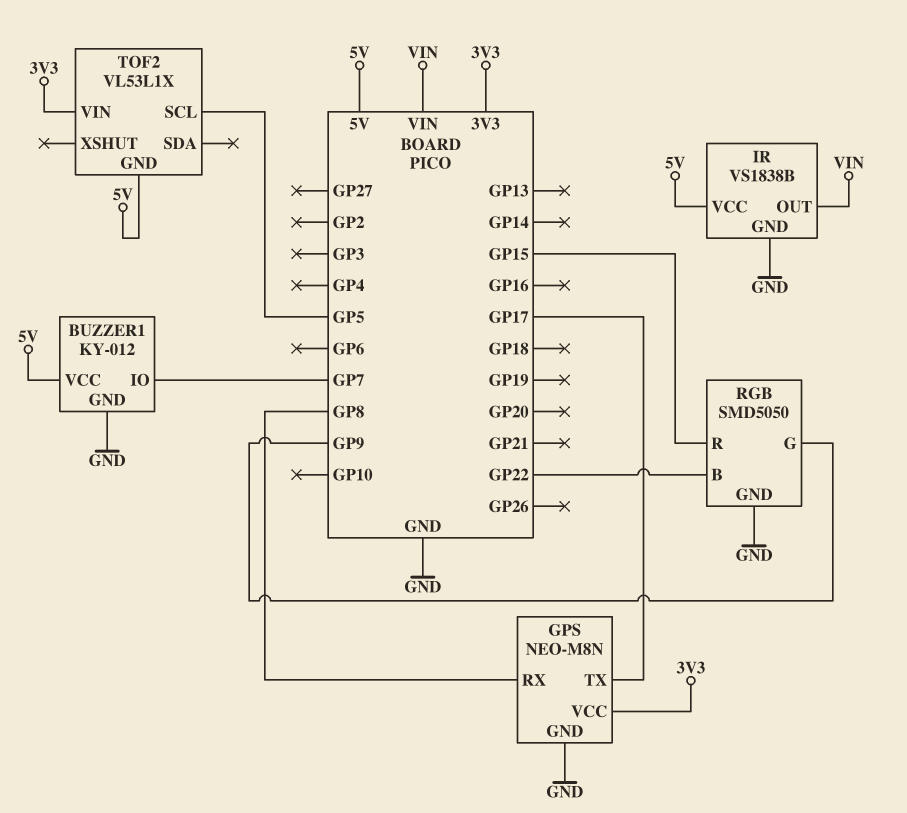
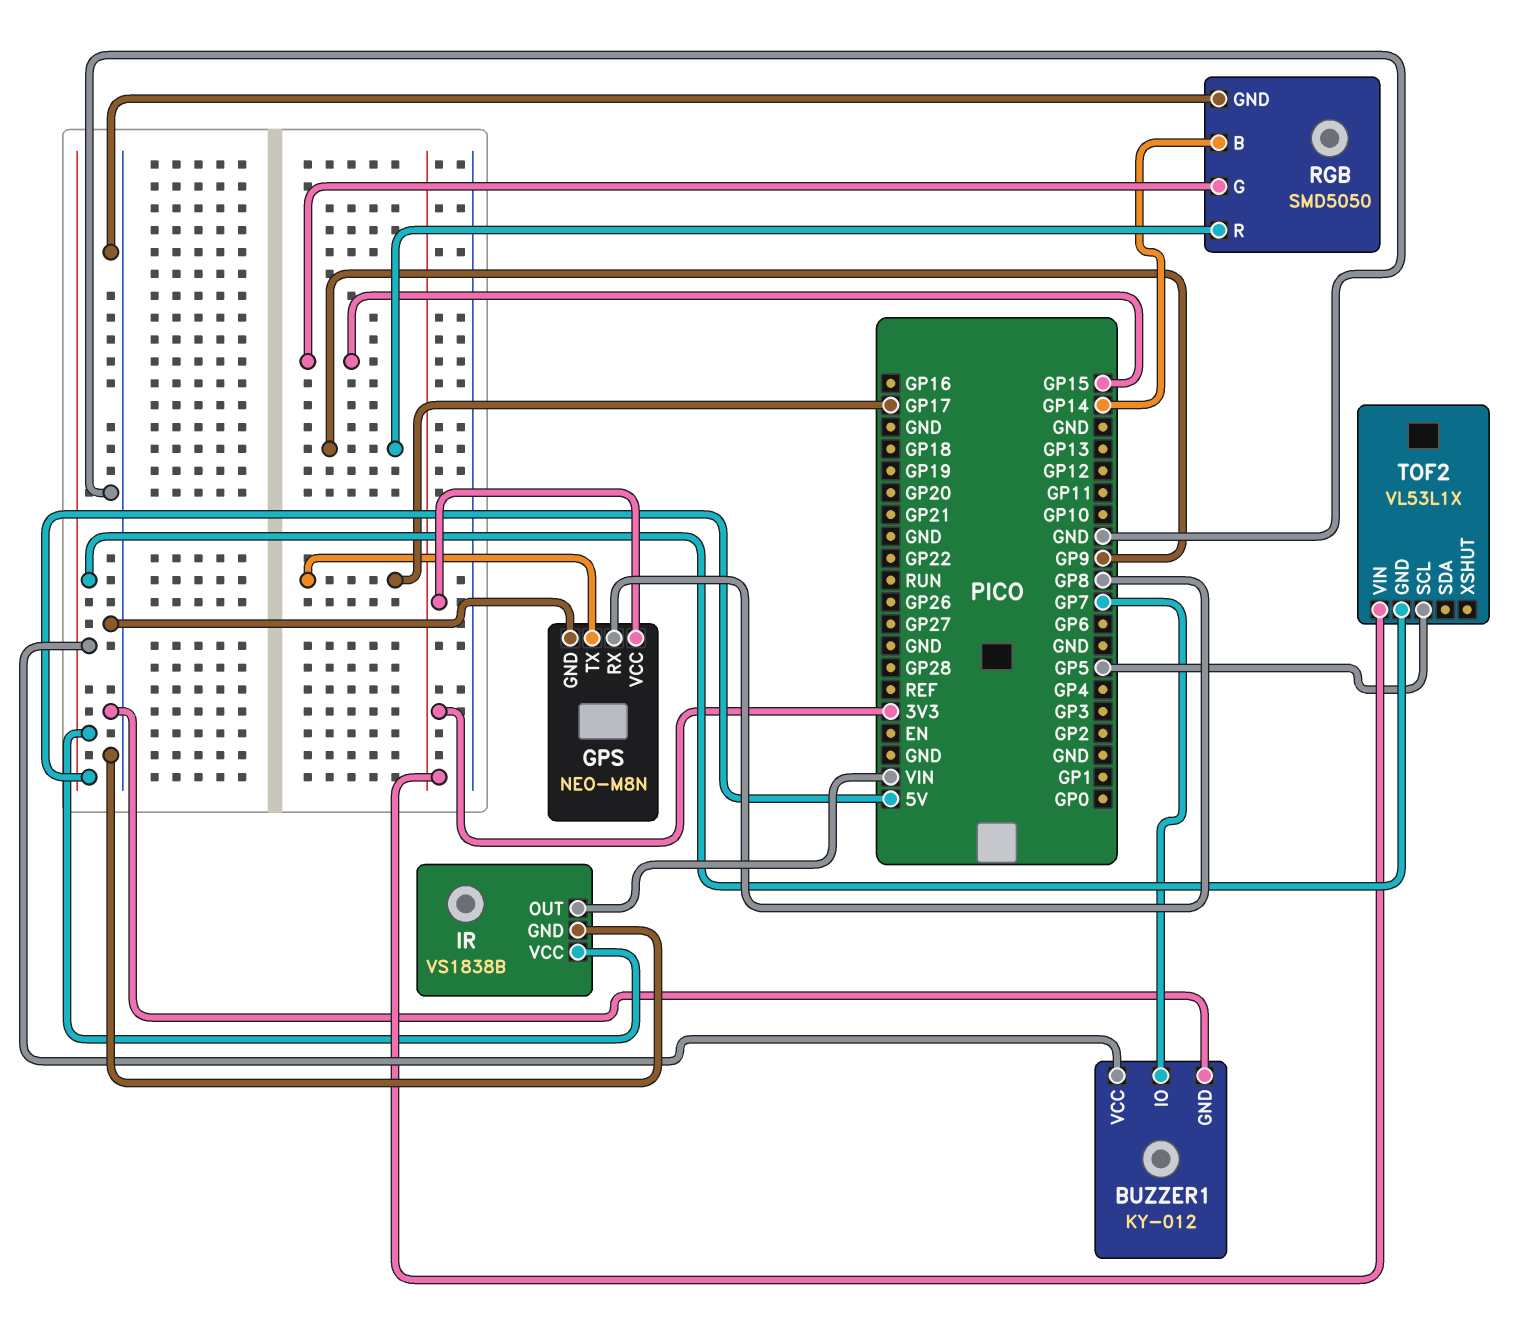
RGB pin B: GP22 -> GP14
RGB pin G: GP9 -> GP15
RGB pin R: GP15 -> GP9

